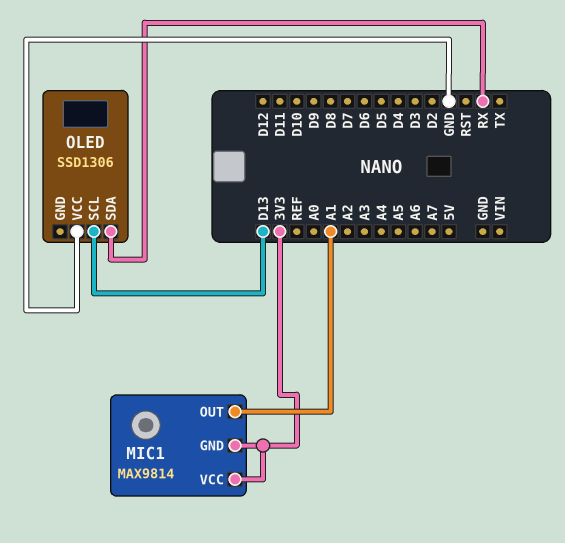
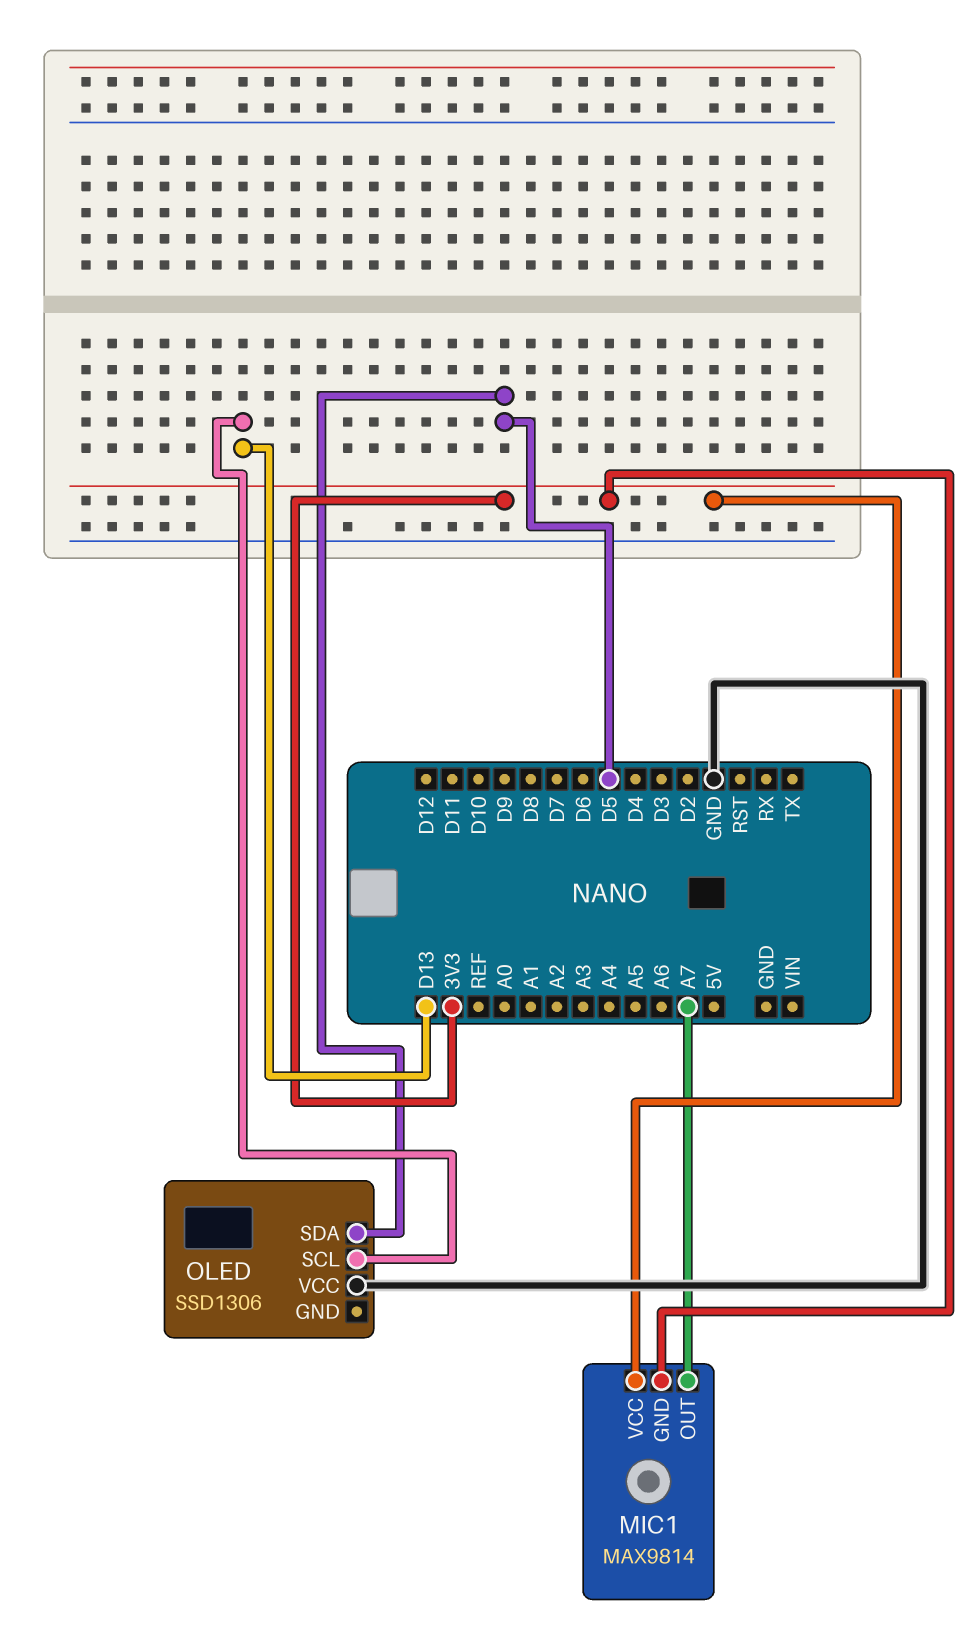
MIC1 pin OUT: A1 -> A7
OLED pin SDA: RX -> D5

